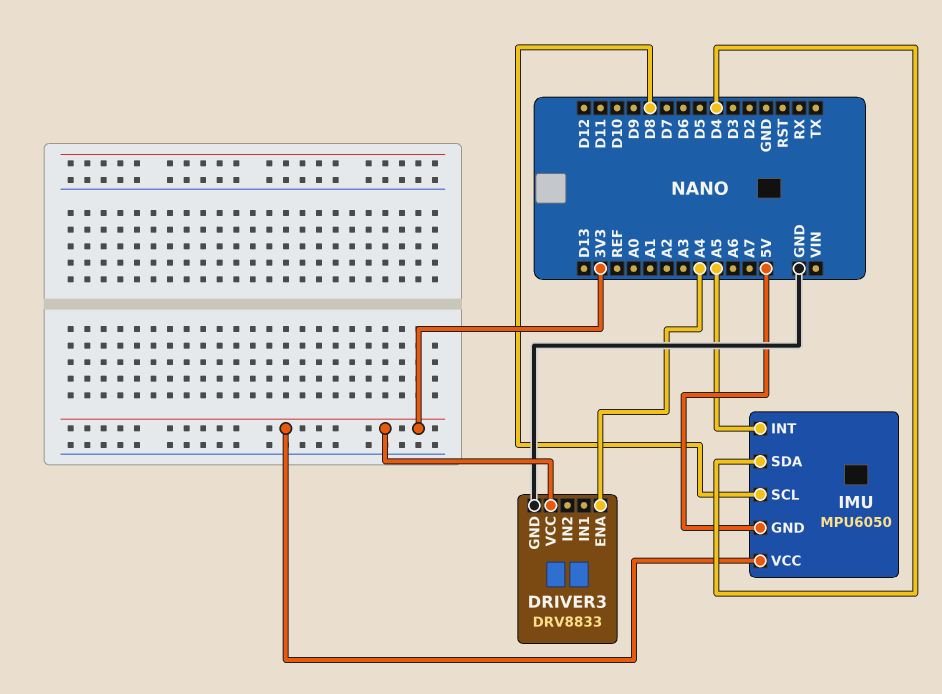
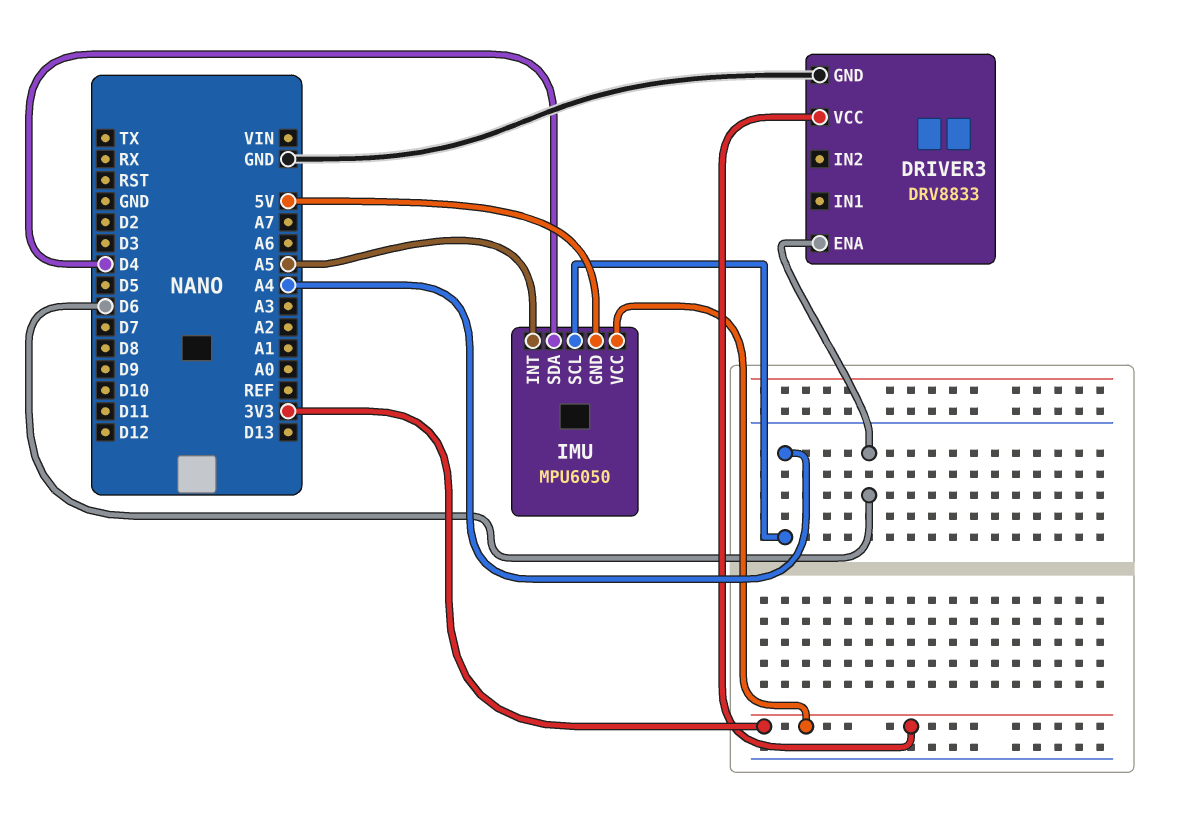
DRIVER3 pin ENA: A4 -> D6
IMU pin SCL: D8 -> A4

